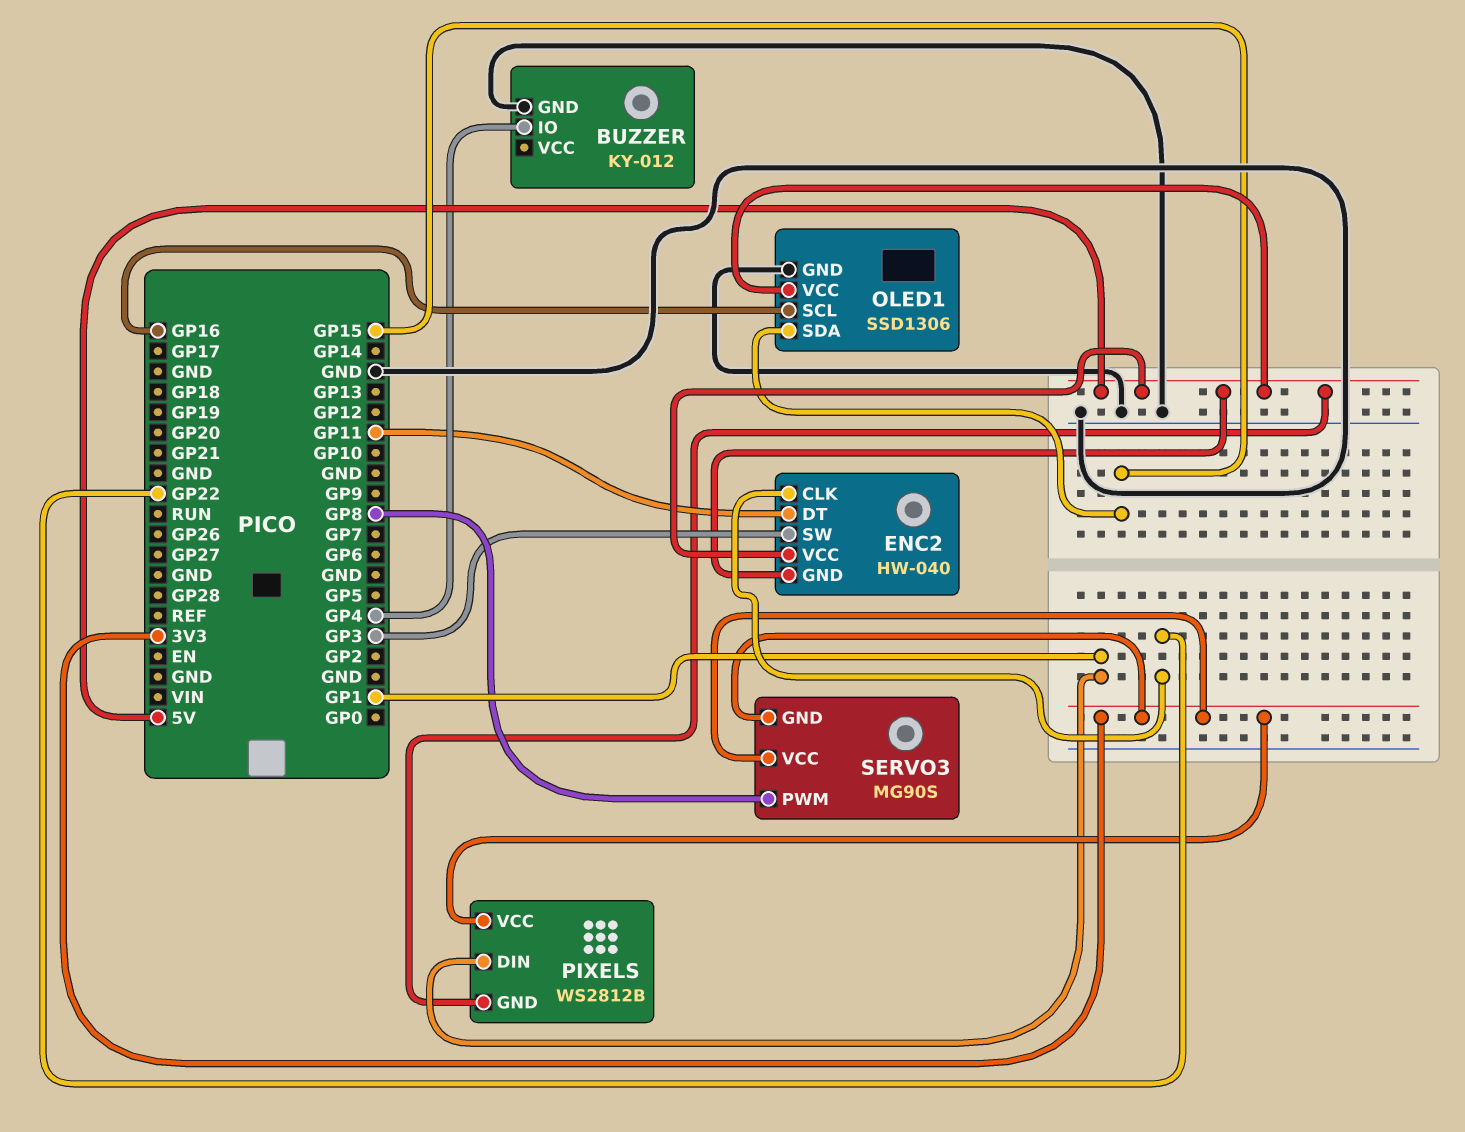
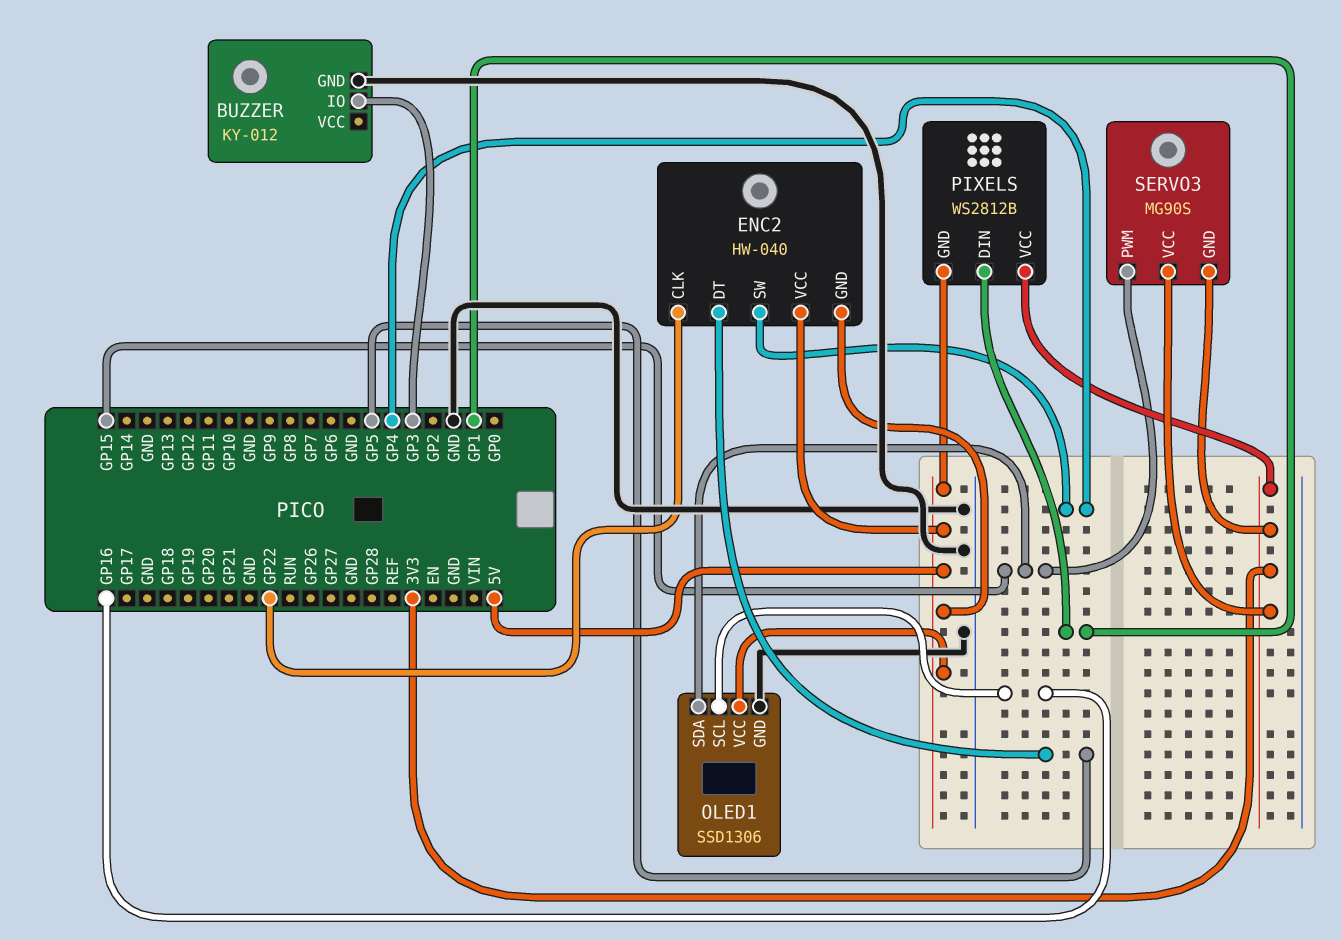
BUZZER pin IO: GP4 -> GP3
ENC2 pin DT: GP11 -> GP5
ENC2 pin SW: GP3 -> GP4
SERVO3 pin PWM: GP8 -> GP15

